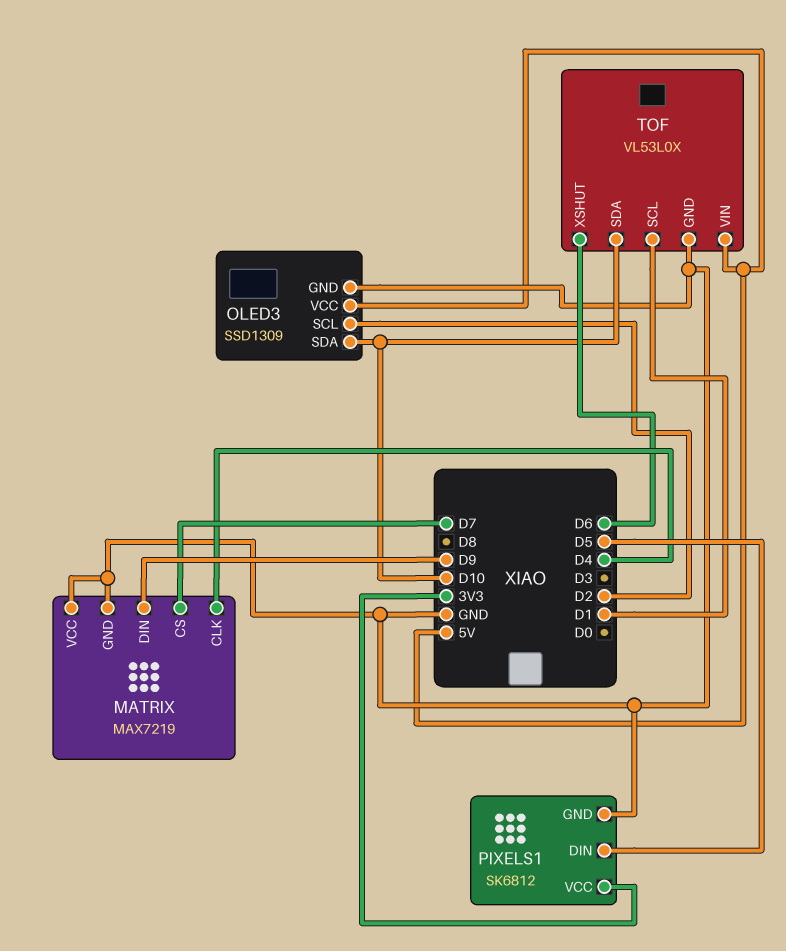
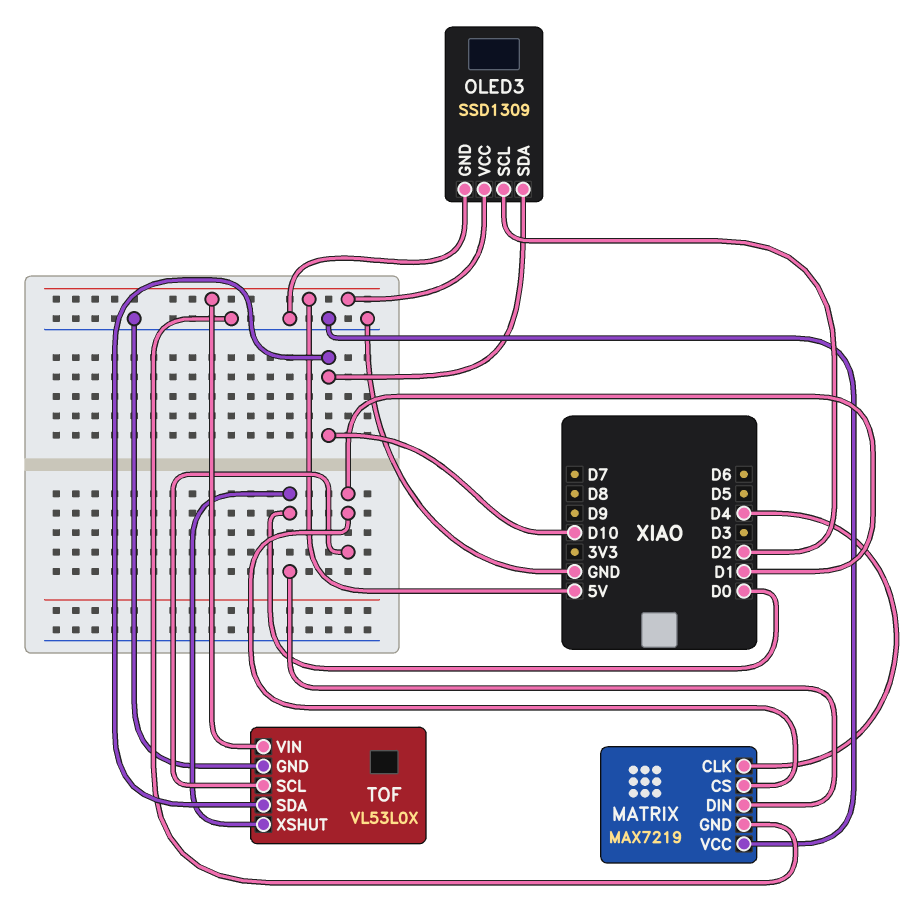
MATRIX pin CS: D7 -> D1
MATRIX pin DIN: D9 -> D0
PIXELS1: SK6812 -> none
PIXELS1 pin DIN: D5 -> none
PIXELS1 pin GND: GND -> none
PIXELS1 pin VCC: 3V3 -> none
TOF pin XSHUT: D6 -> D0

